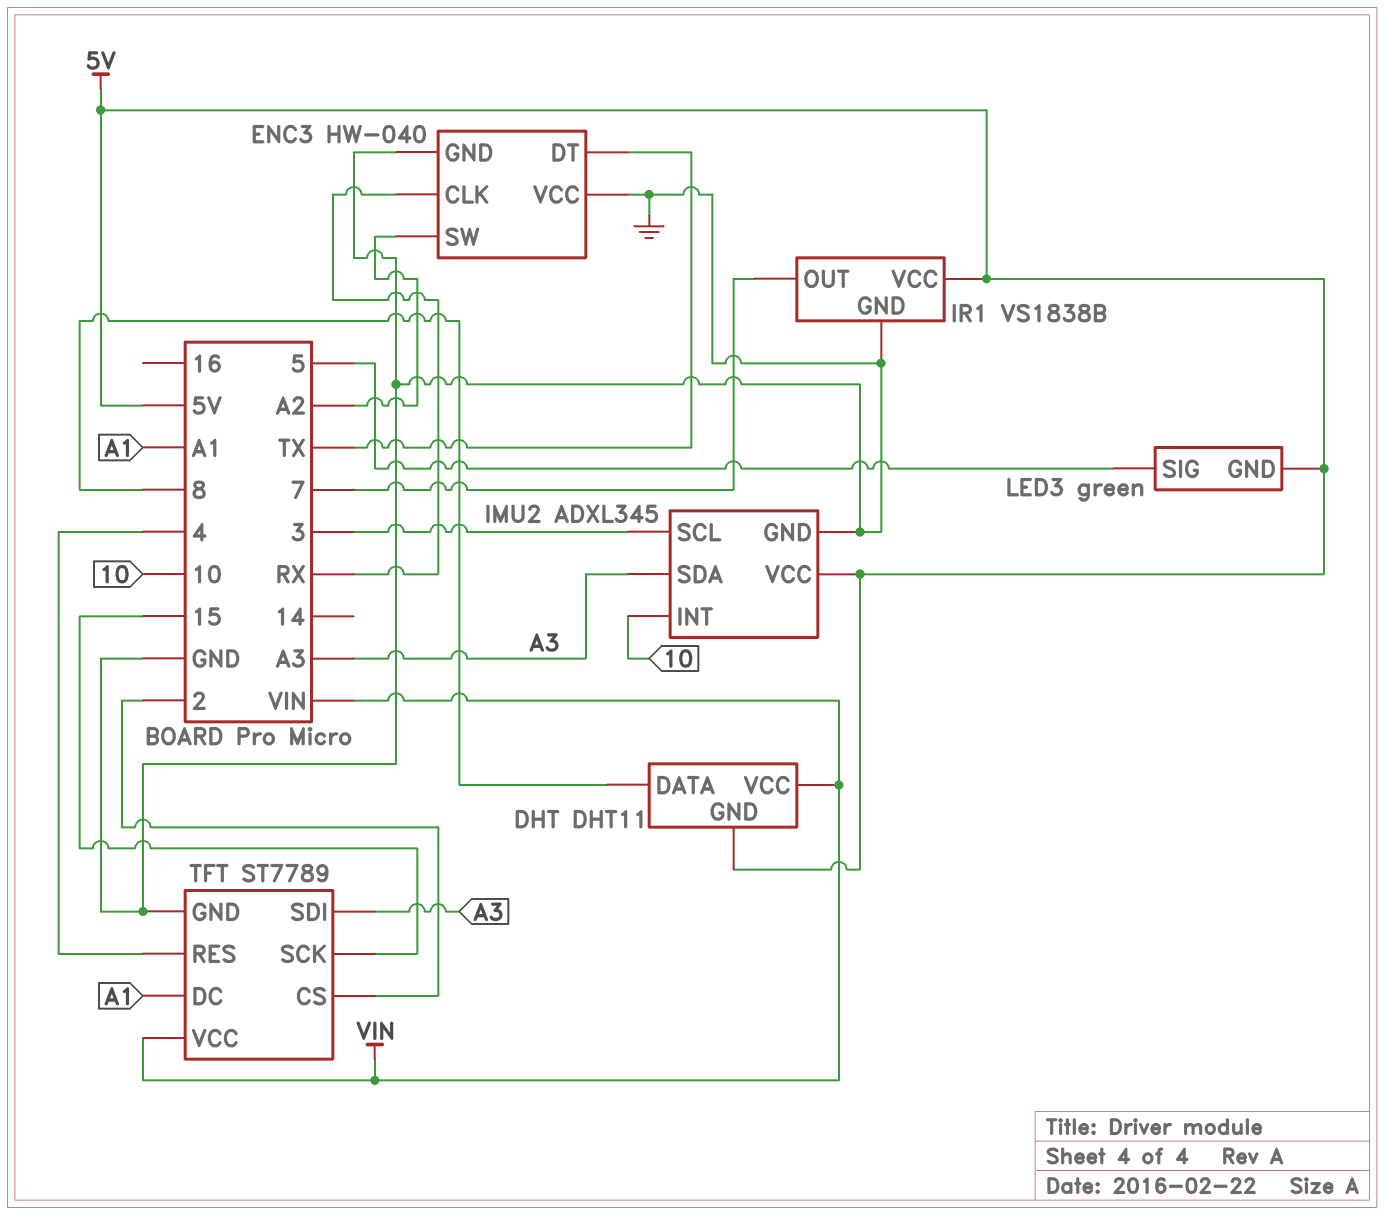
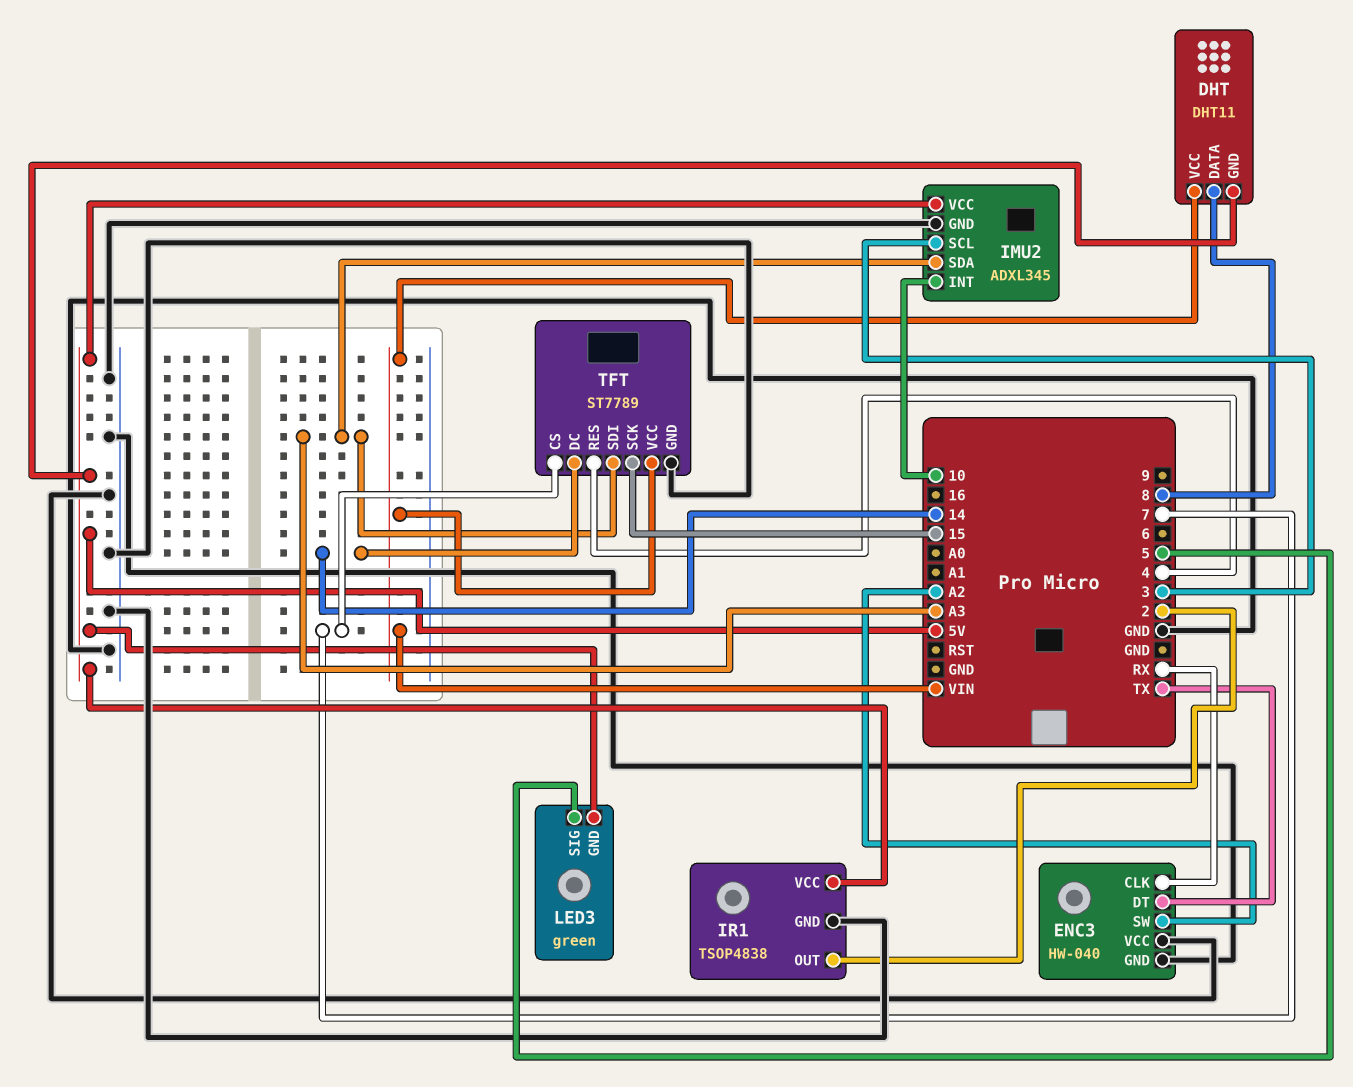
IR1: VS1838B -> TSOP4838
IR1 pin OUT: 7 -> 2
TFT pin CS: 2 -> 7
TFT pin DC: A1 -> 14

